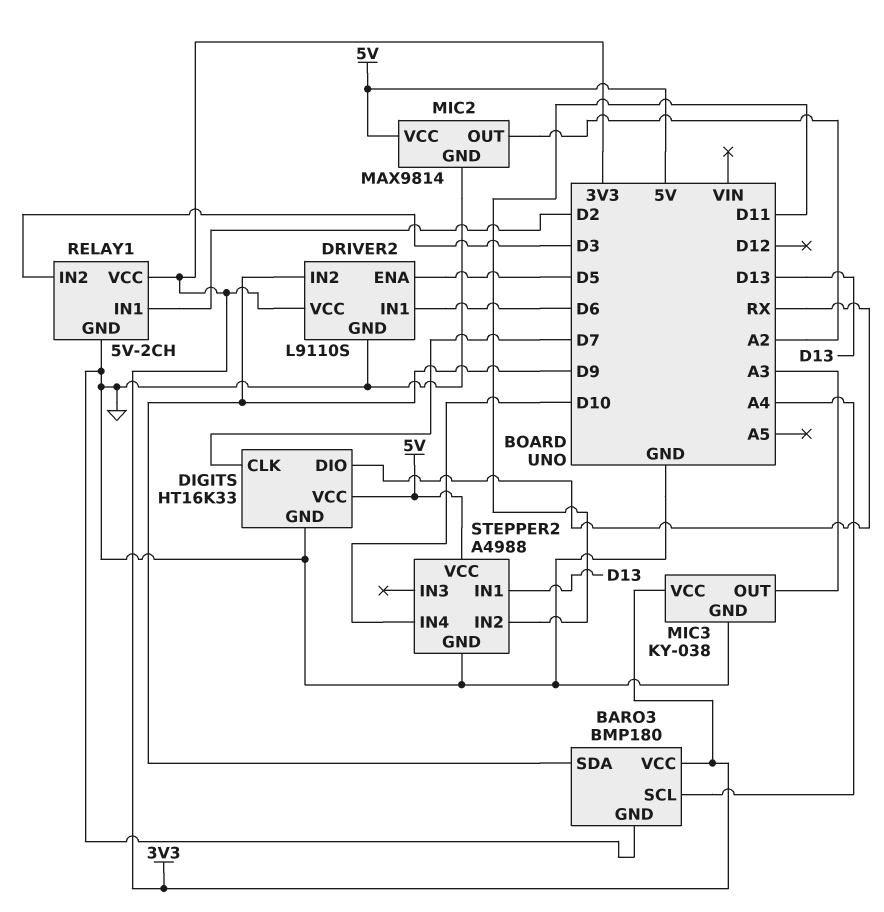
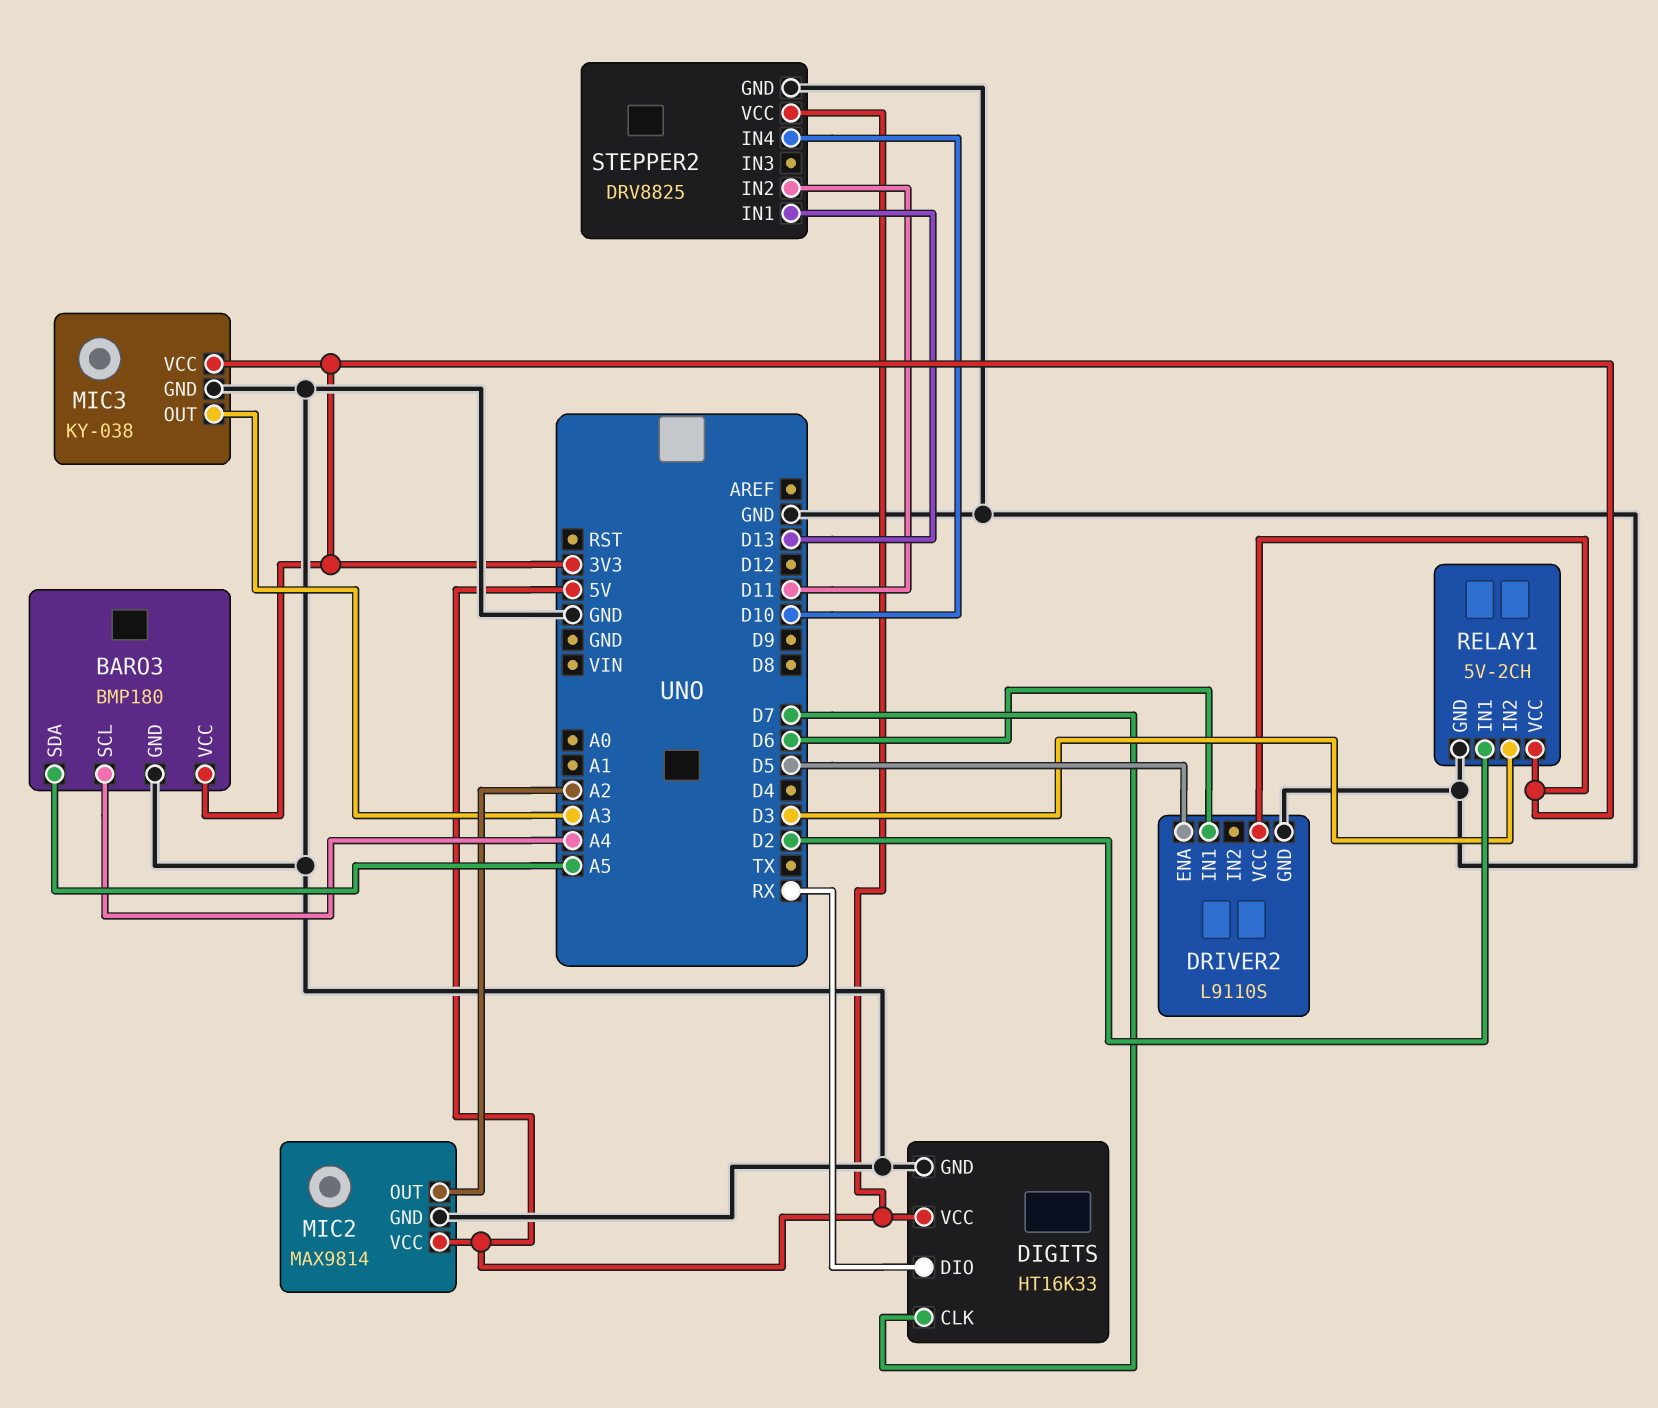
BARO3 pin SDA: D9 -> A5
DRIVER2 pin IN2: D9 -> none
STEPPER2: A4988 -> DRV8825

